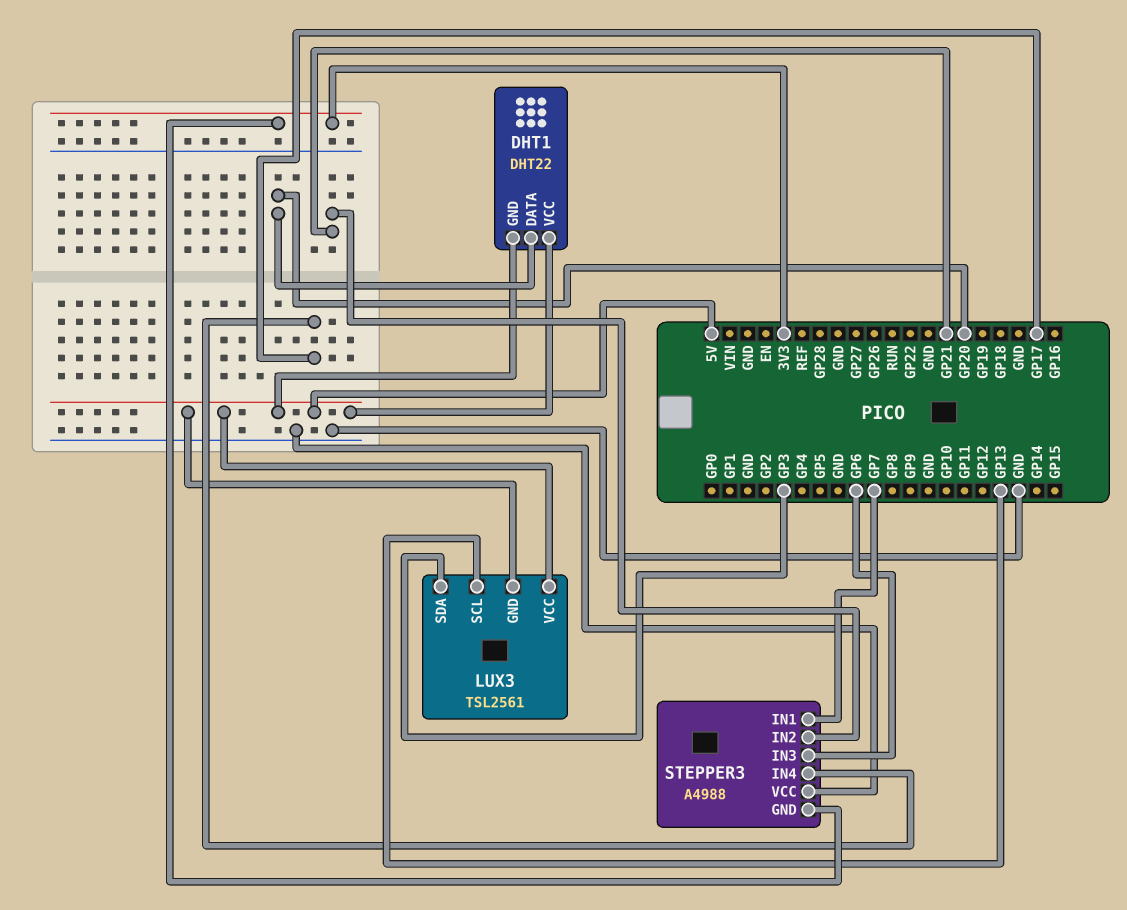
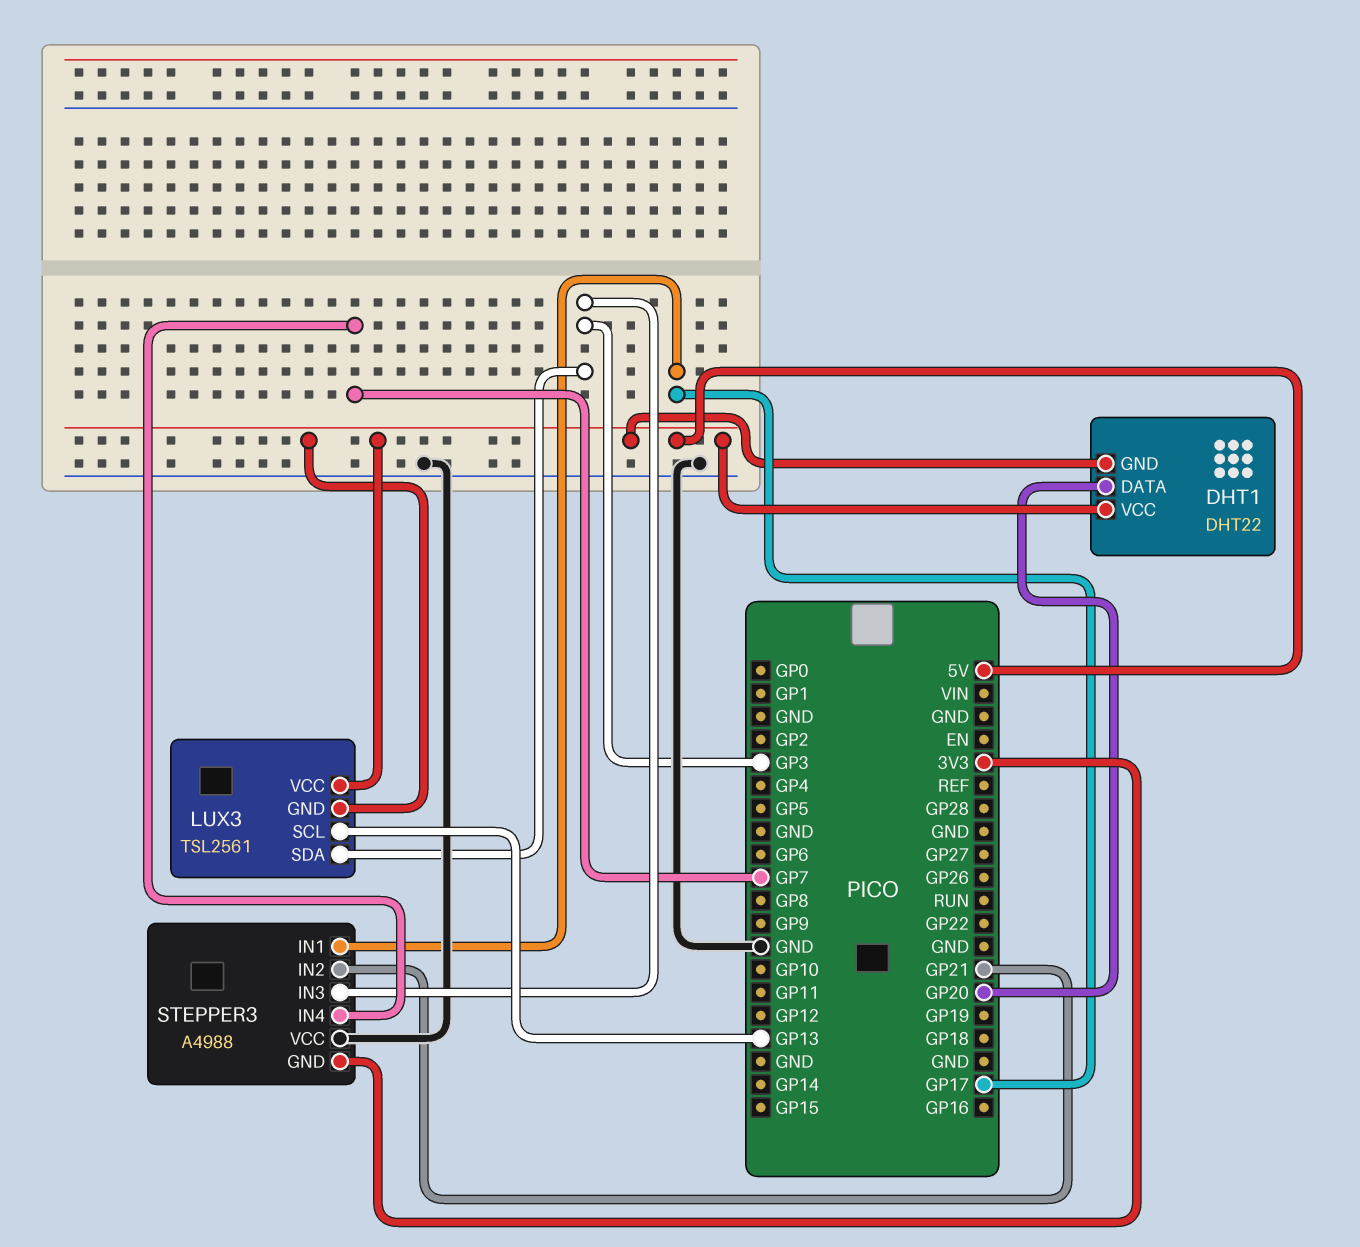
STEPPER3 pin IN1: GP7 -> GP17
STEPPER3 pin IN3: GP6 -> GP3
STEPPER3 pin IN4: GP17 -> GP7

